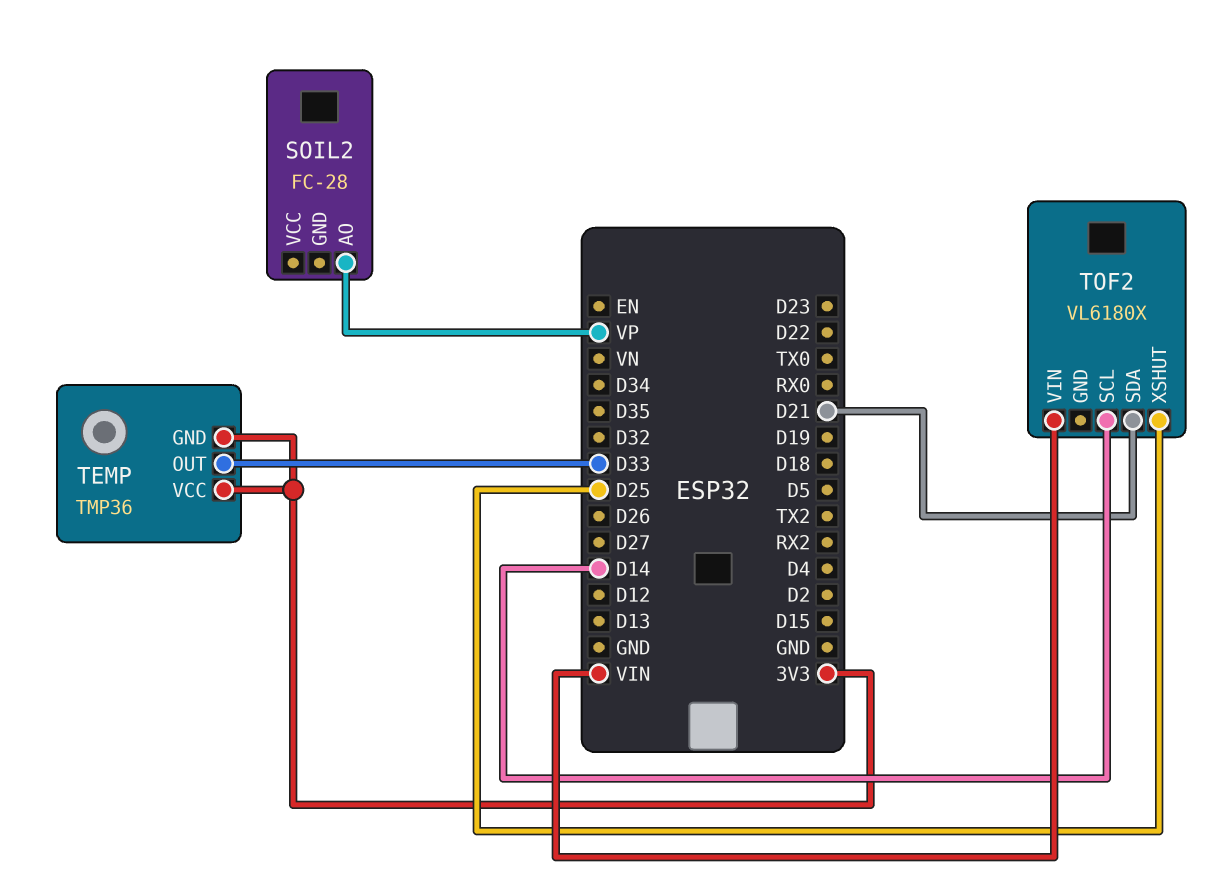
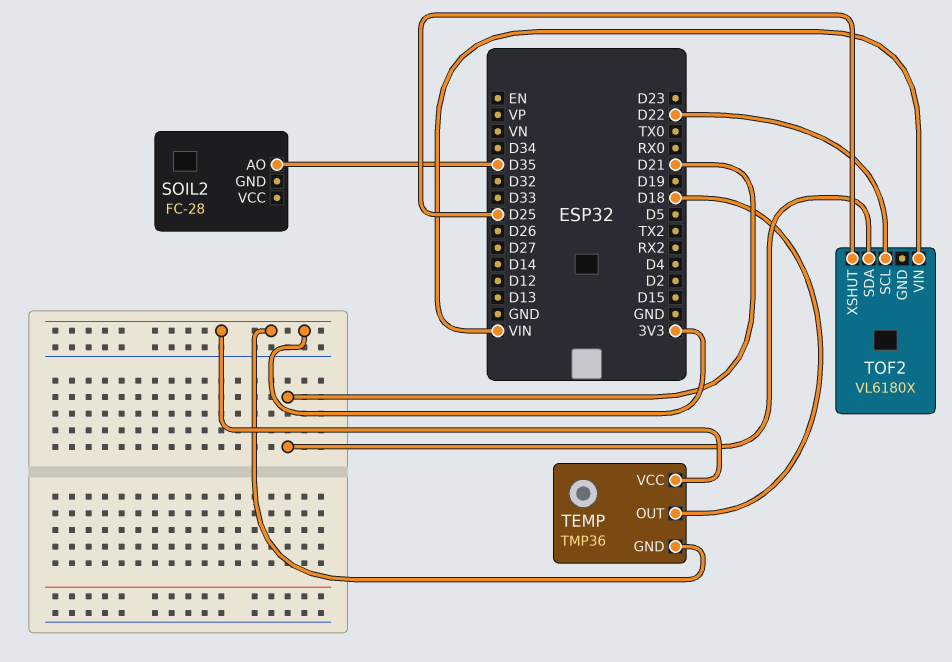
SOIL2 pin AO: VP -> D35
TEMP pin OUT: D33 -> D18
TOF2 pin SCL: D14 -> D22

